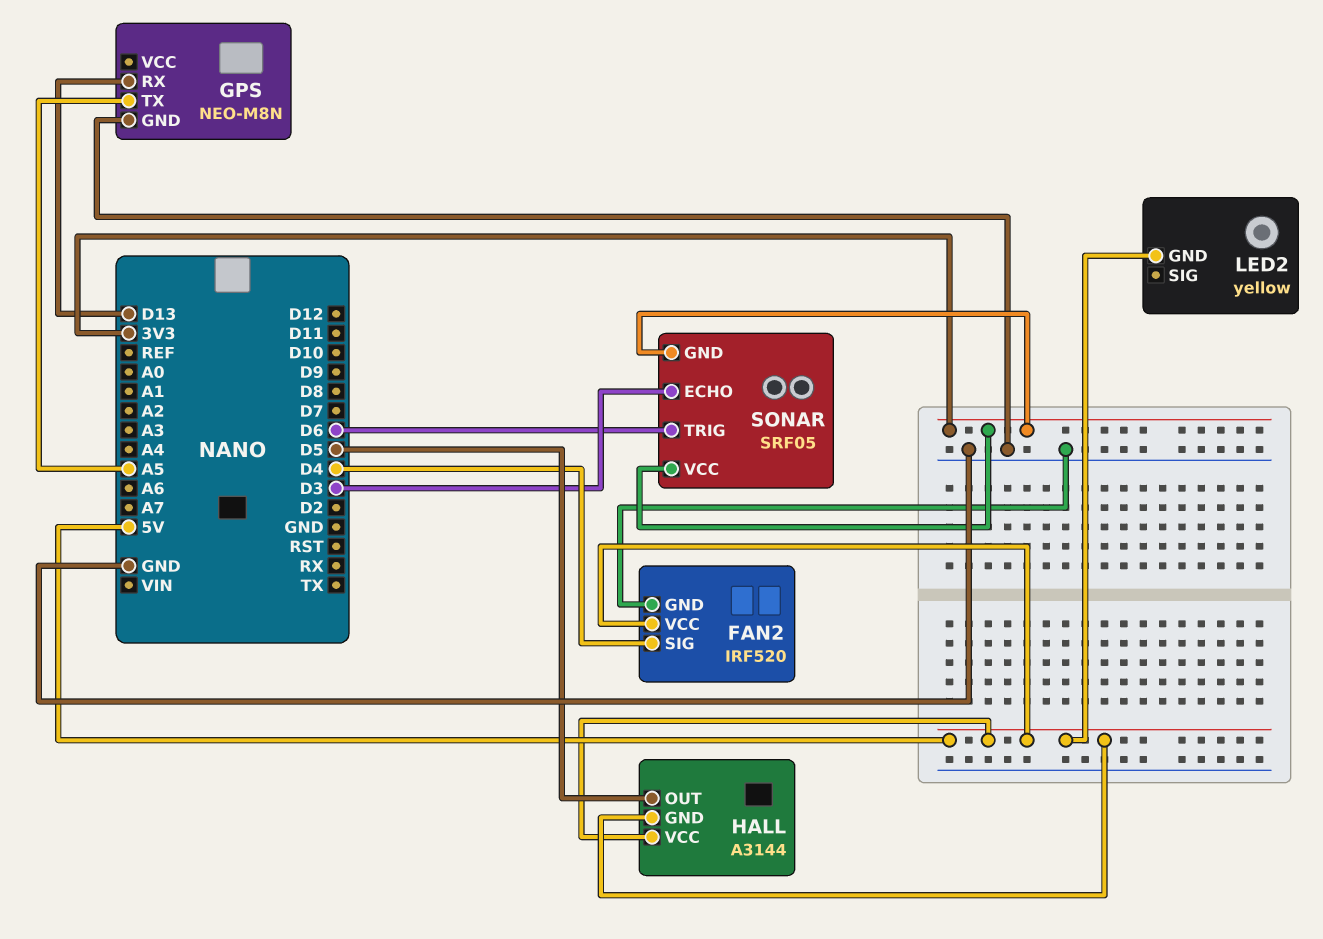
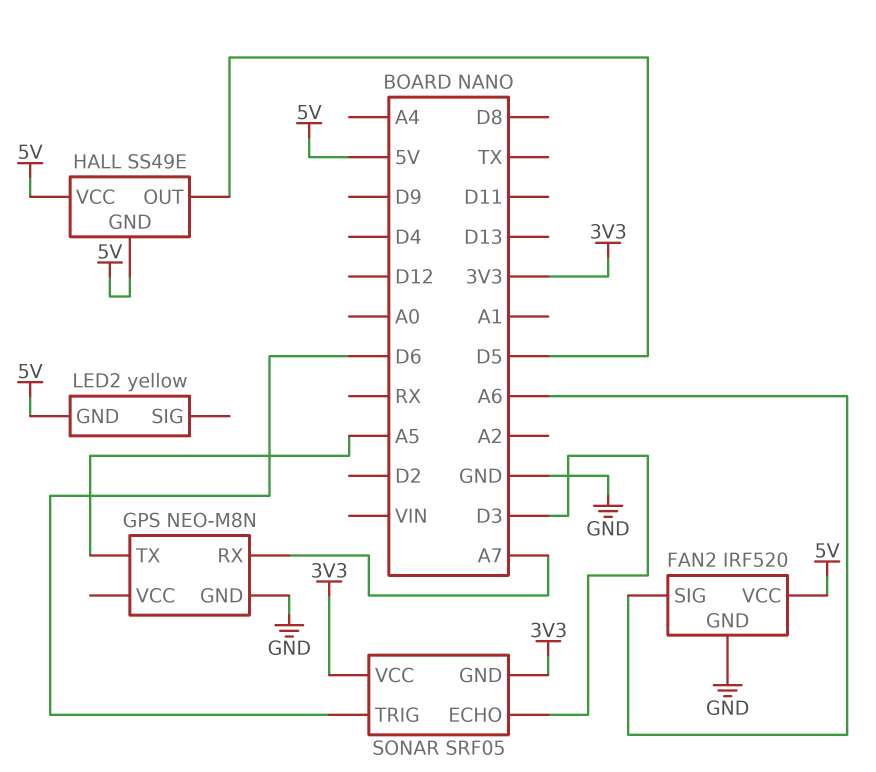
FAN2 pin SIG: D4 -> A6
GPS pin RX: D13 -> A7
HALL: A3144 -> SS49E

